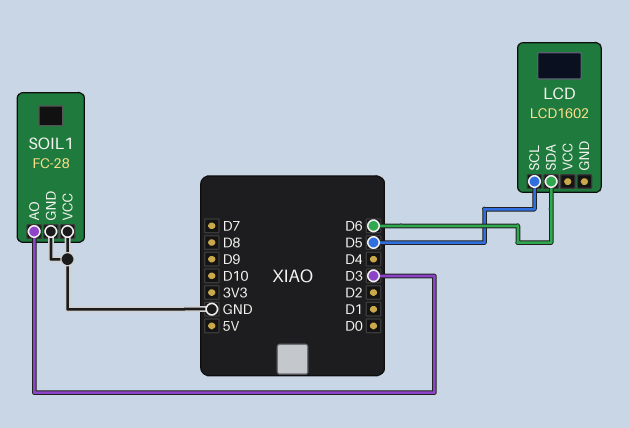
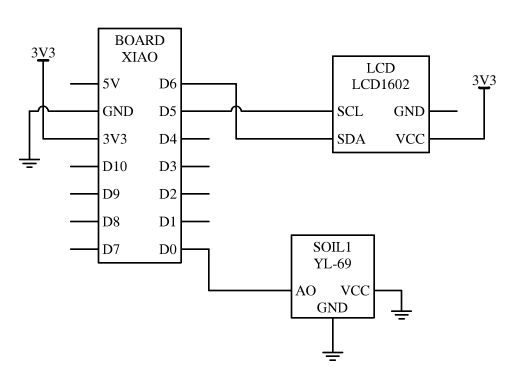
LCD pin VCC: none -> 3V3
SOIL1: FC-28 -> YL-69
SOIL1 pin AO: D3 -> D0

